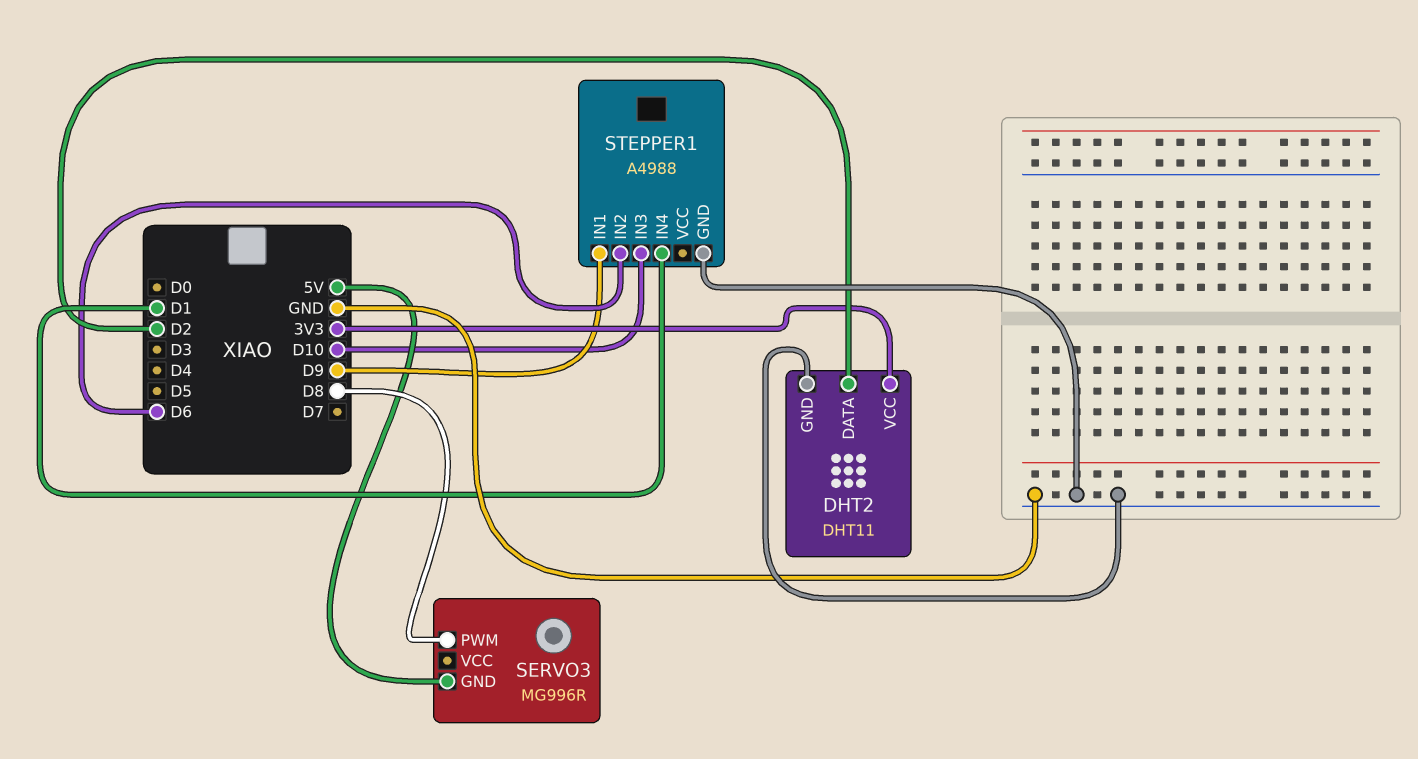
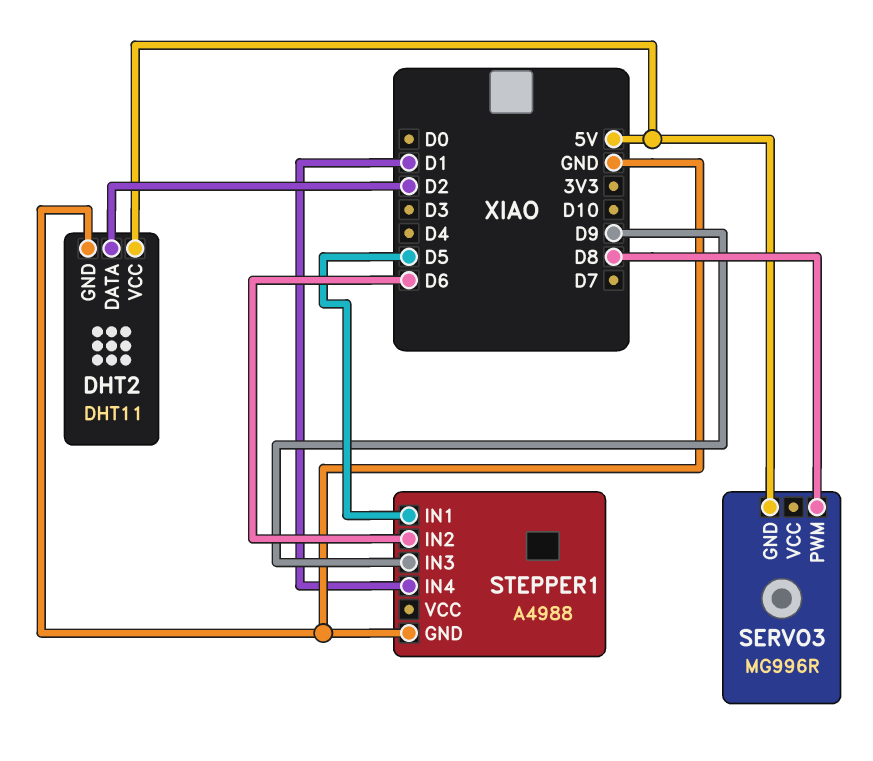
DHT2 pin VCC: 3V3 -> 5V
STEPPER1 pin IN1: D9 -> D5
STEPPER1 pin IN3: D10 -> D9

